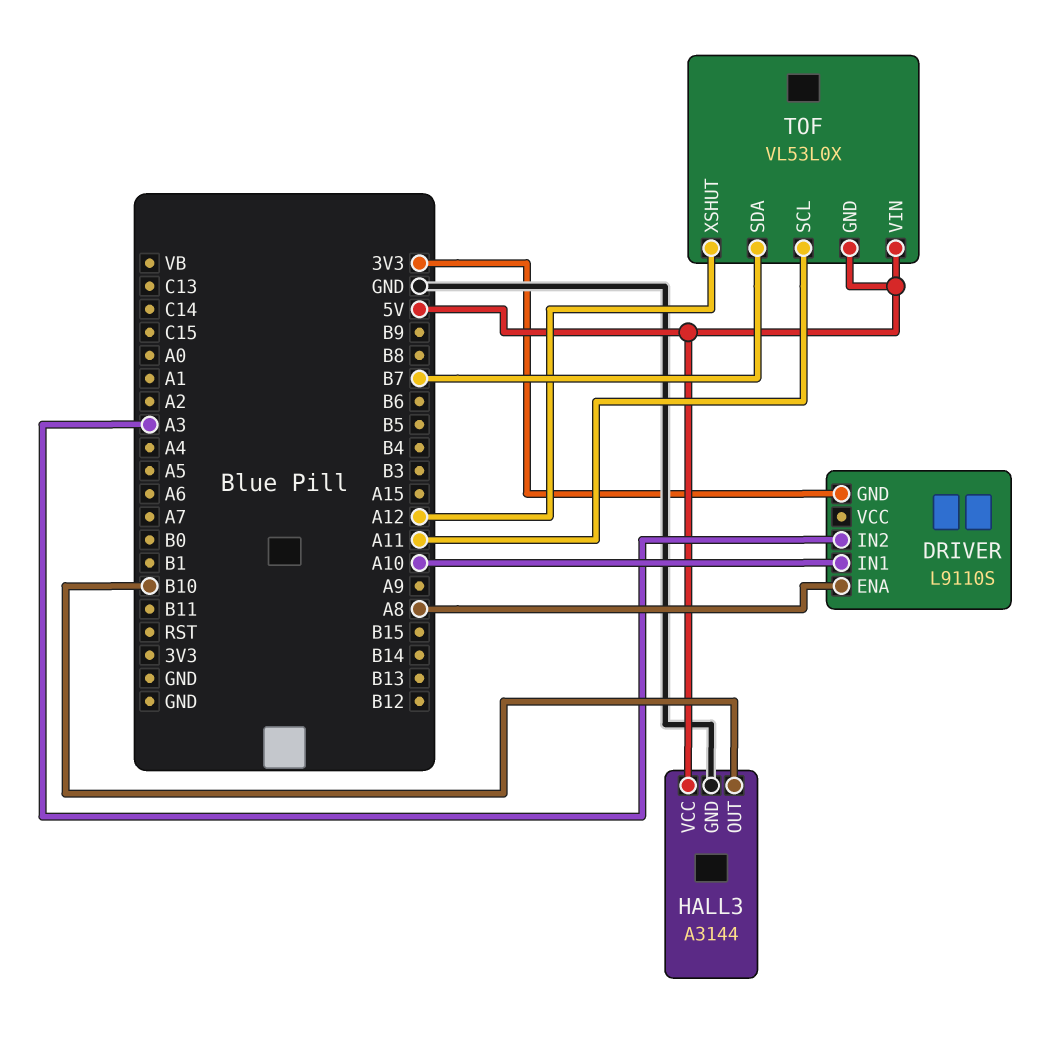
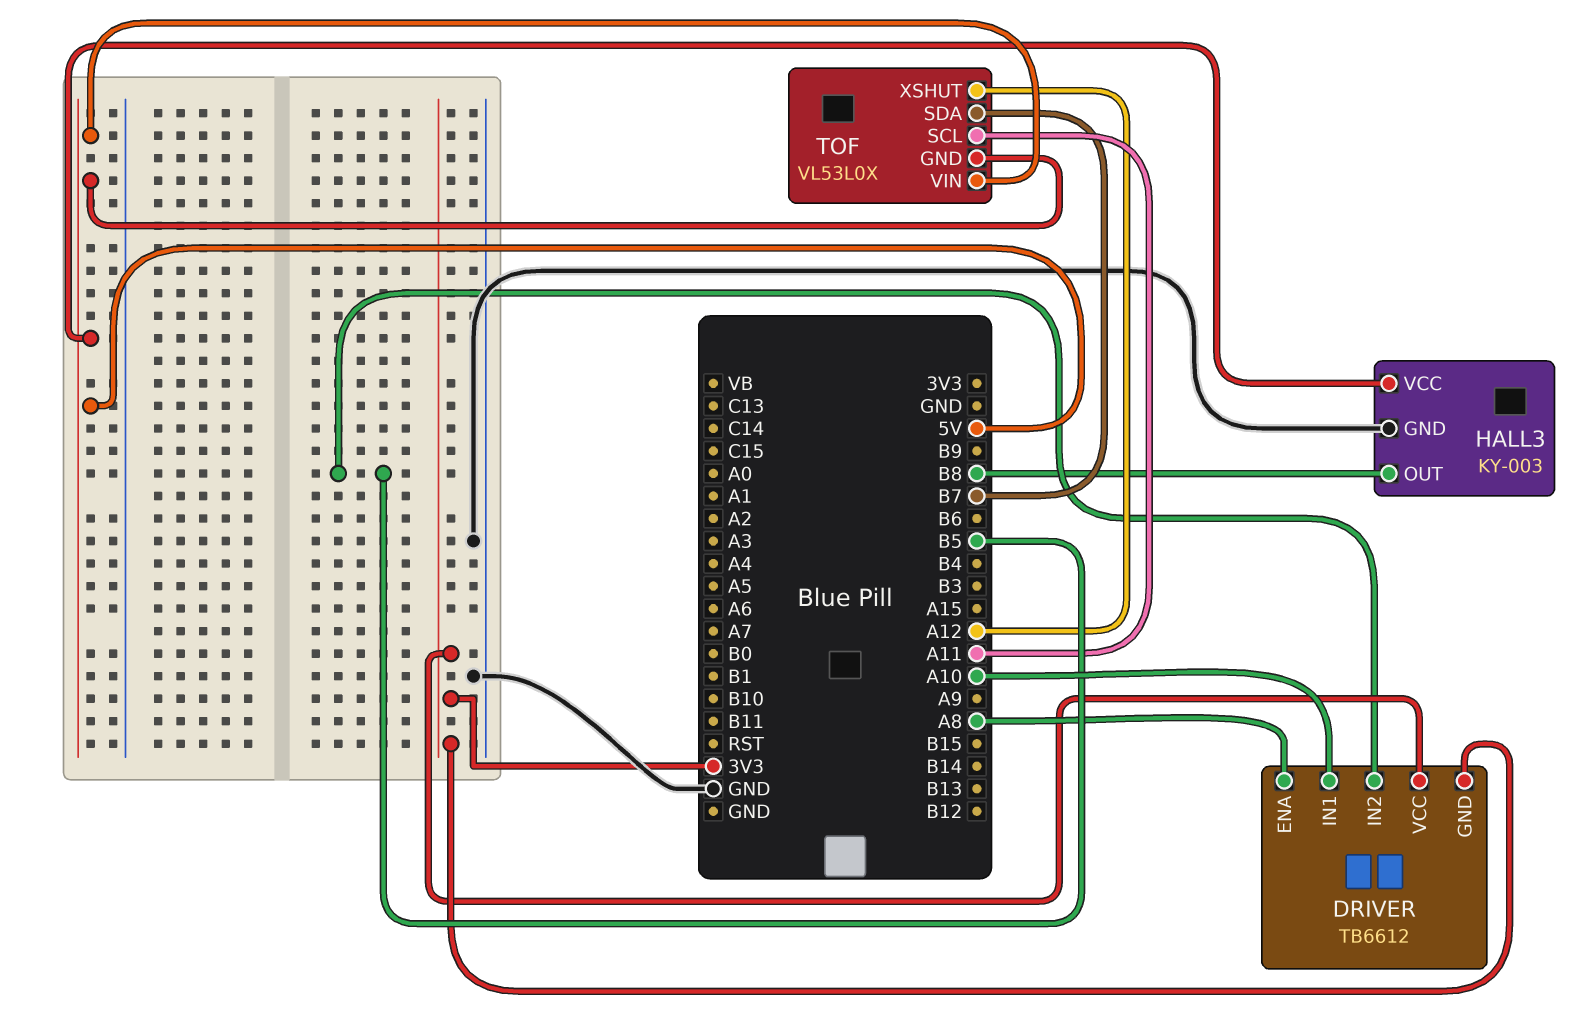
DRIVER: L9110S -> TB6612
DRIVER pin IN2: A3 -> B5
DRIVER pin VCC: none -> 3V3
HALL3: A3144 -> KY-003
HALL3 pin OUT: B10 -> B8

